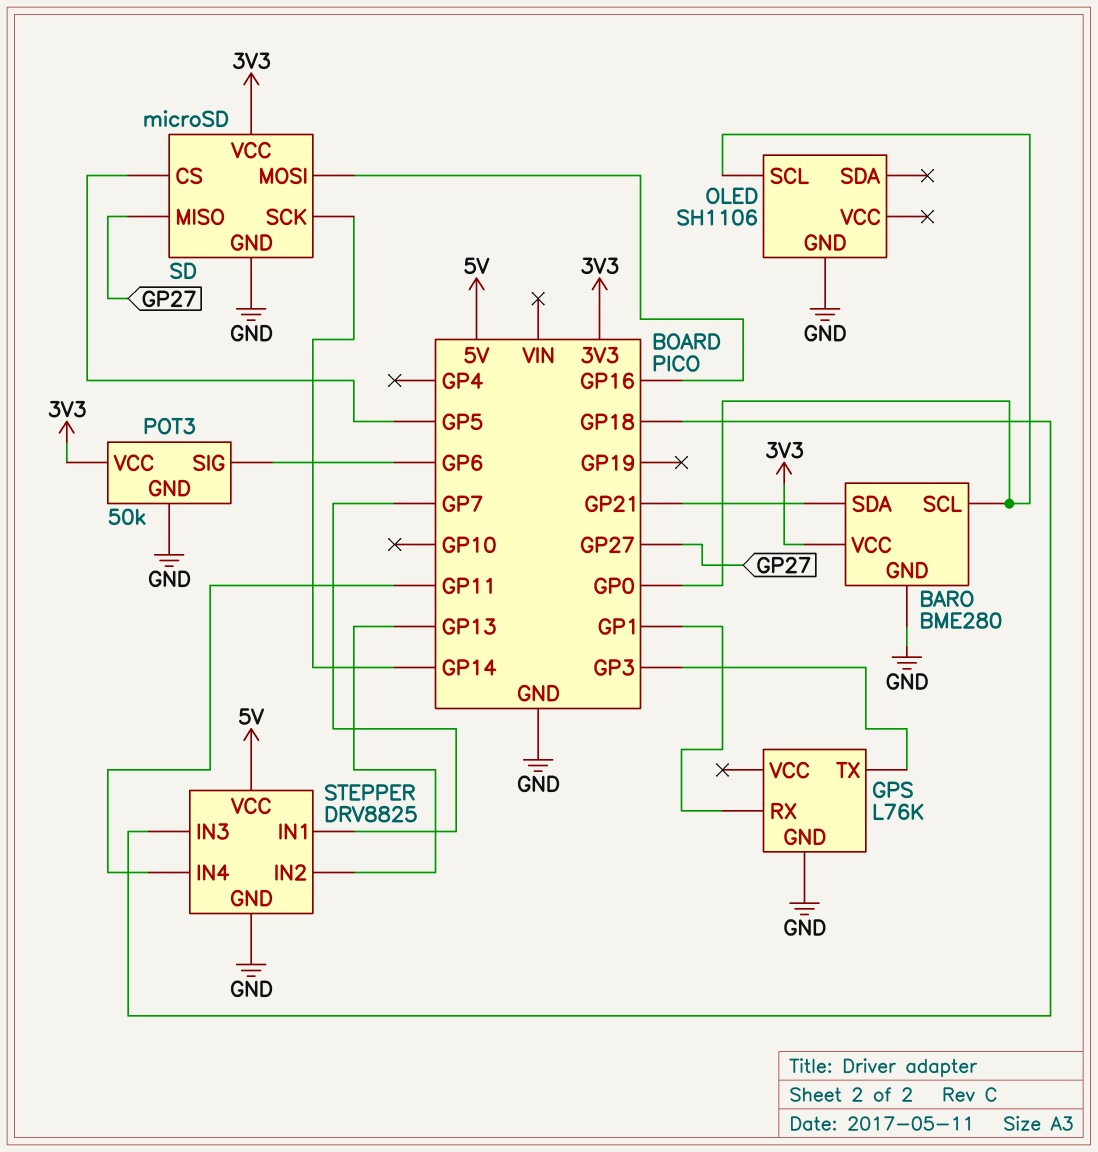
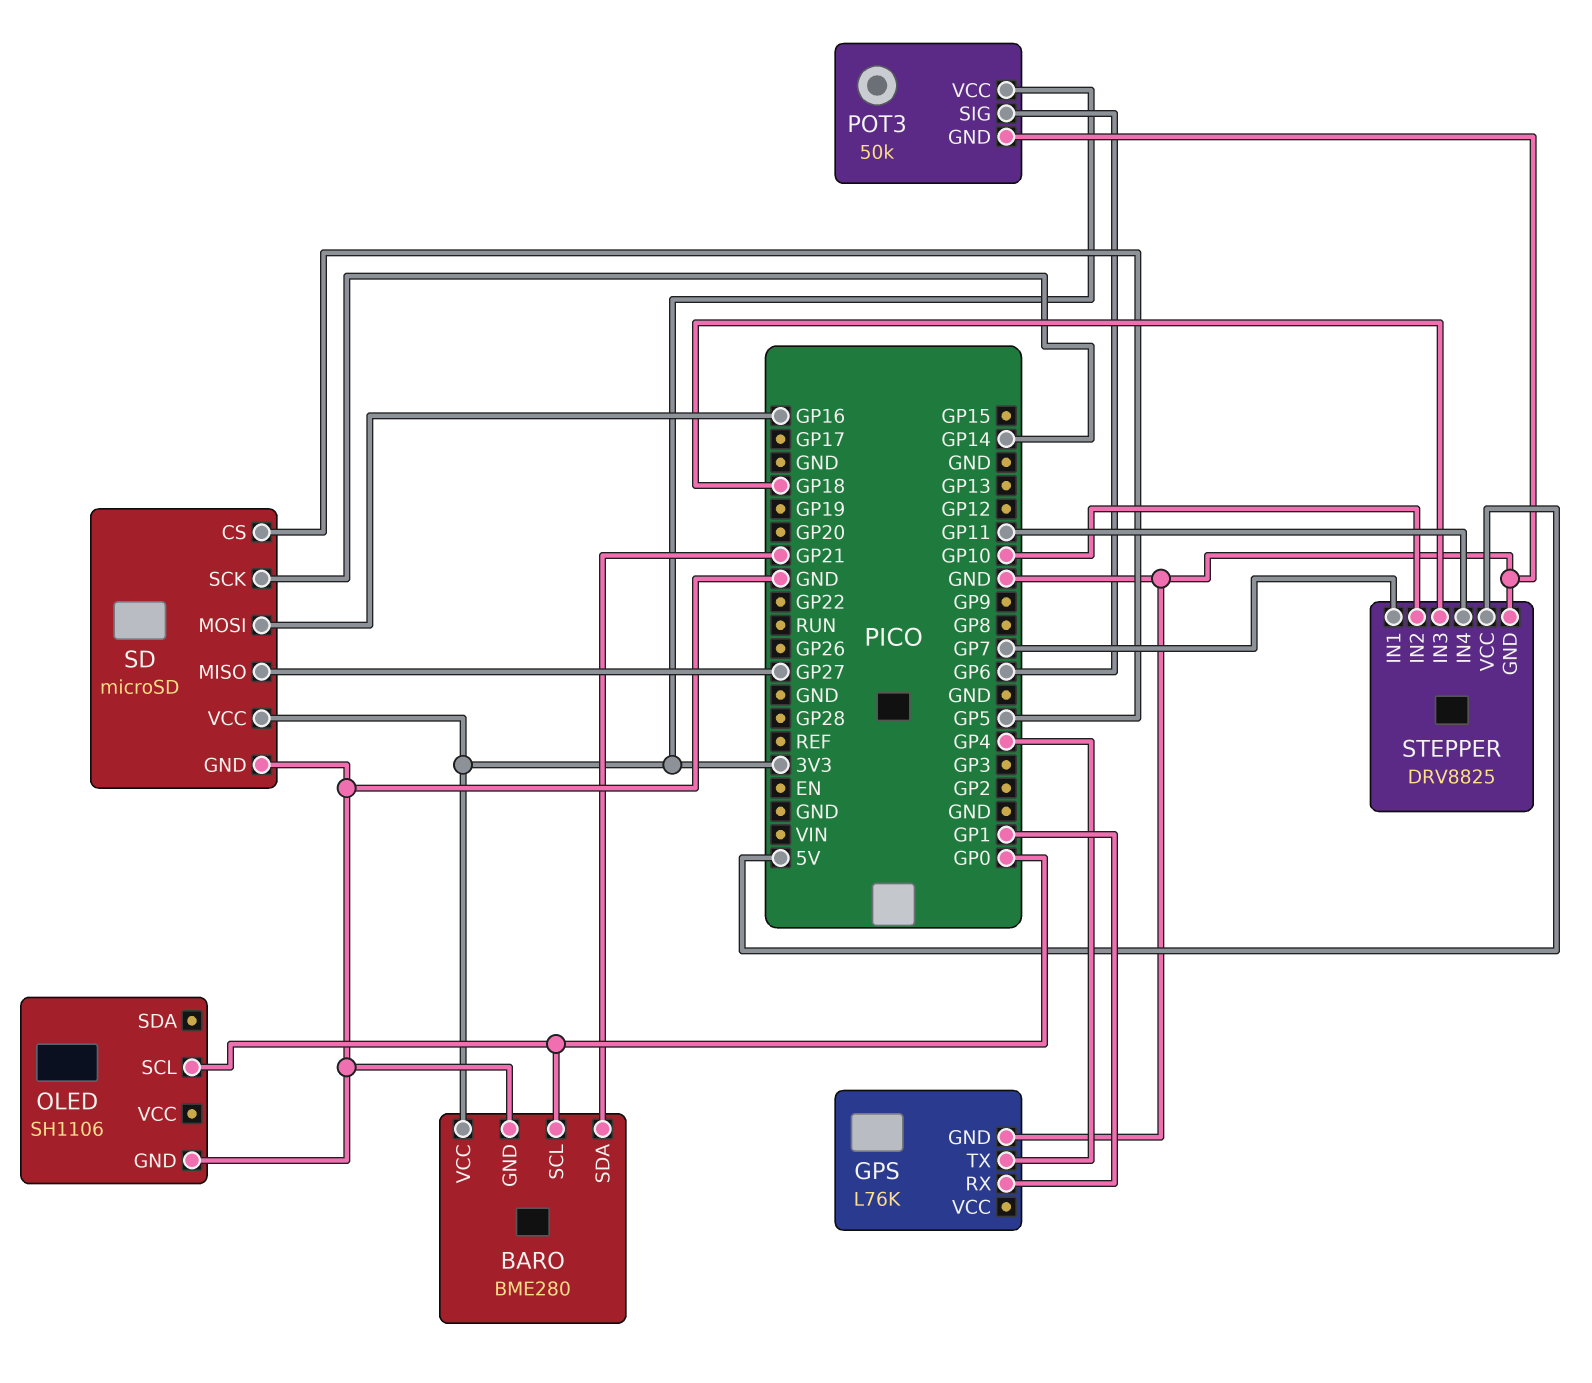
GPS pin TX: GP3 -> GP4
STEPPER pin IN2: GP13 -> GP10

